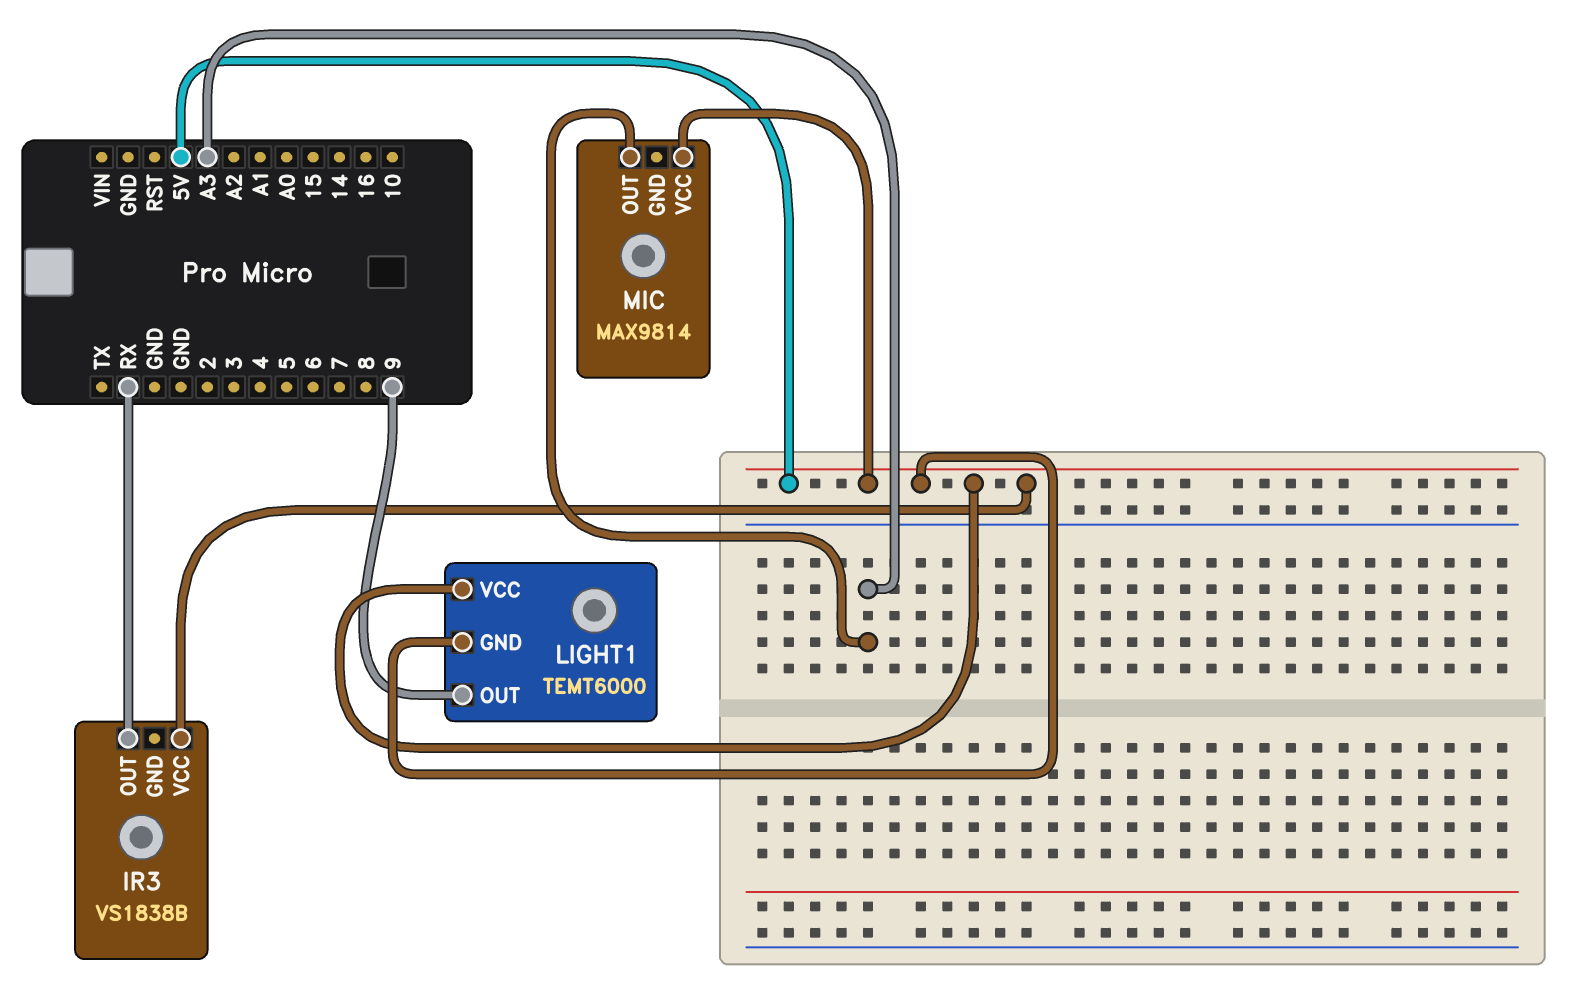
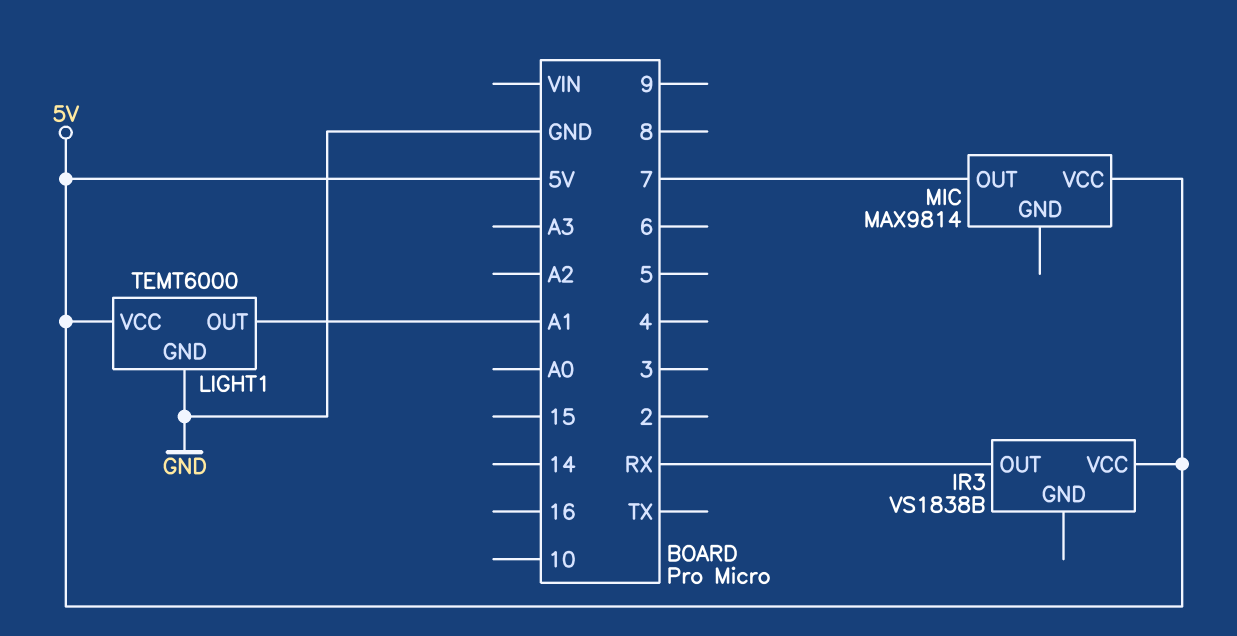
LIGHT1 pin GND: 5V -> GND
LIGHT1 pin OUT: 9 -> A1
MIC pin OUT: A3 -> 7

